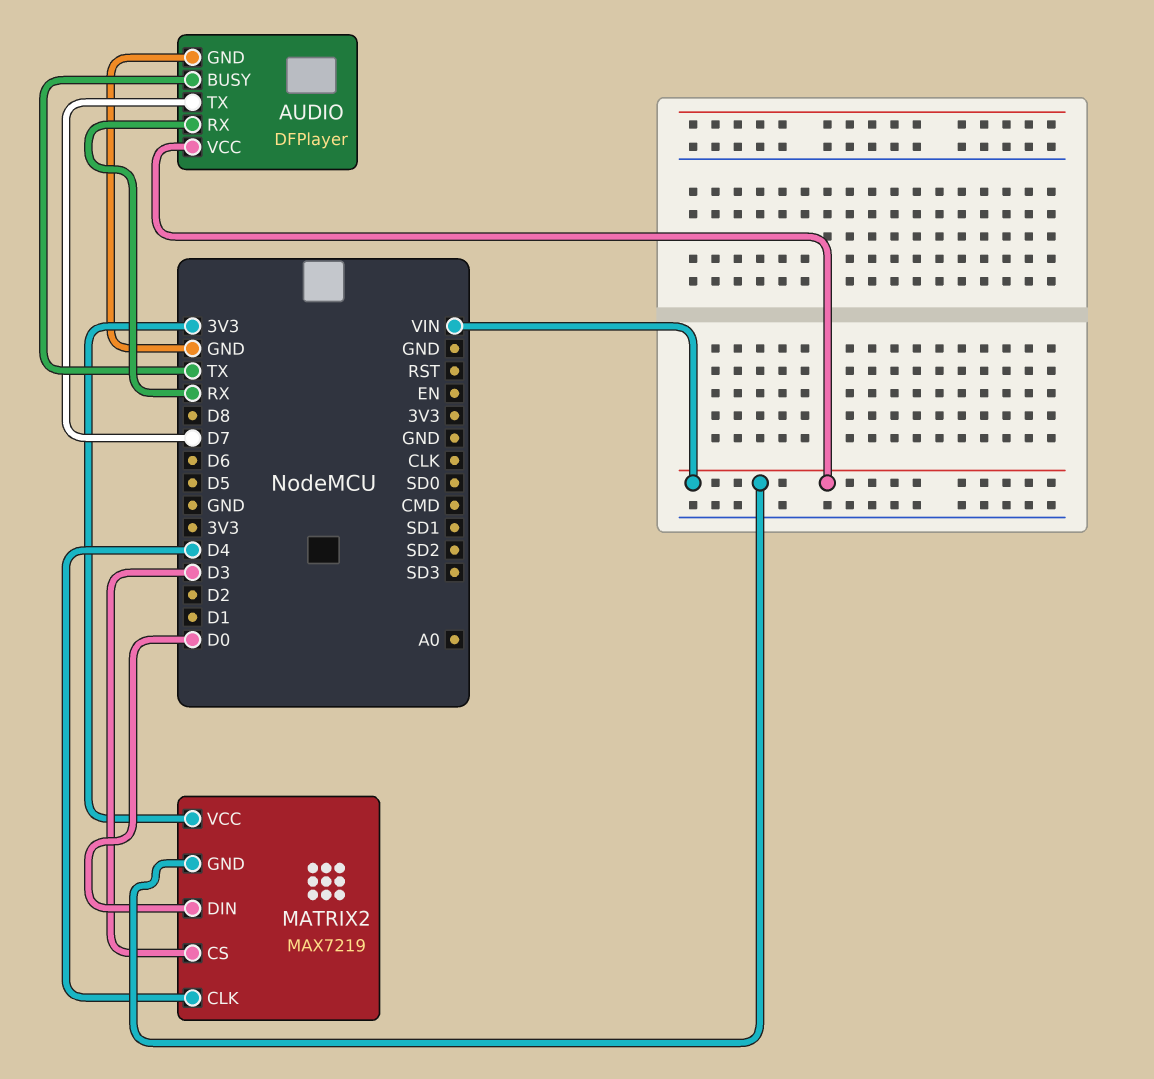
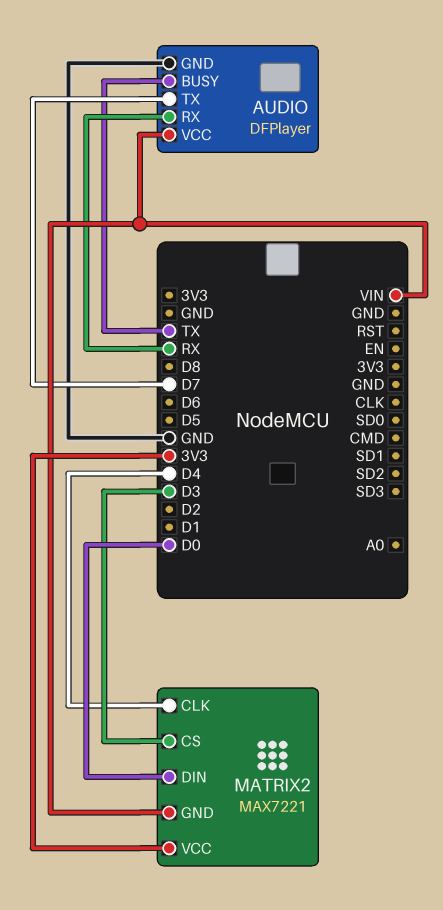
MATRIX2: MAX7219 -> MAX7221

